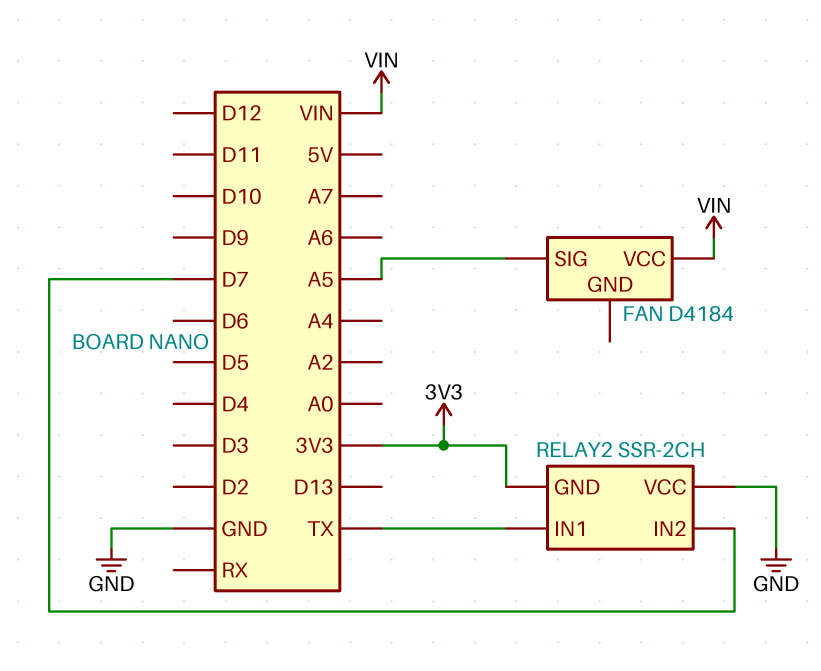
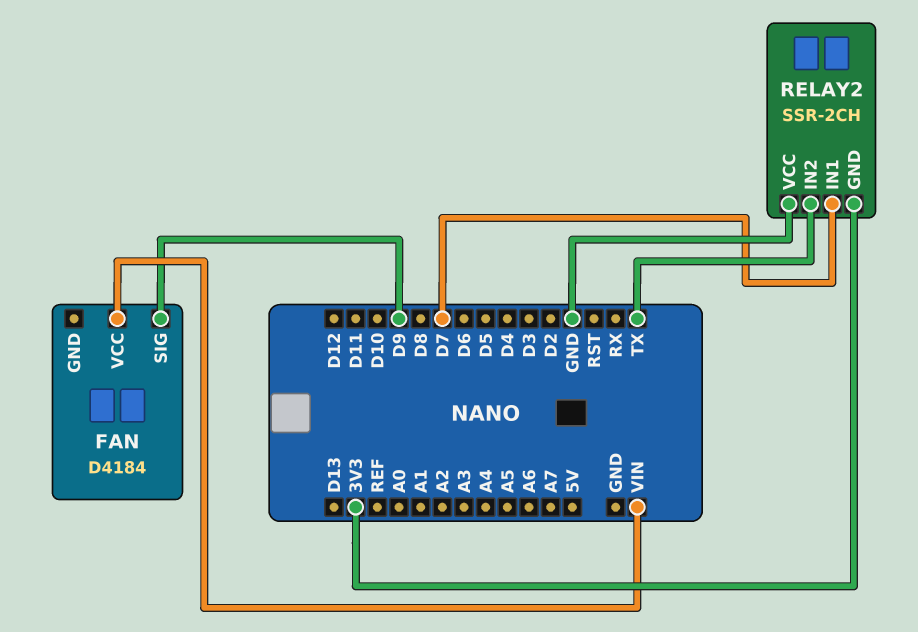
FAN pin SIG: A5 -> D9
RELAY2 pin IN1: TX -> D7
RELAY2 pin IN2: D7 -> TX

